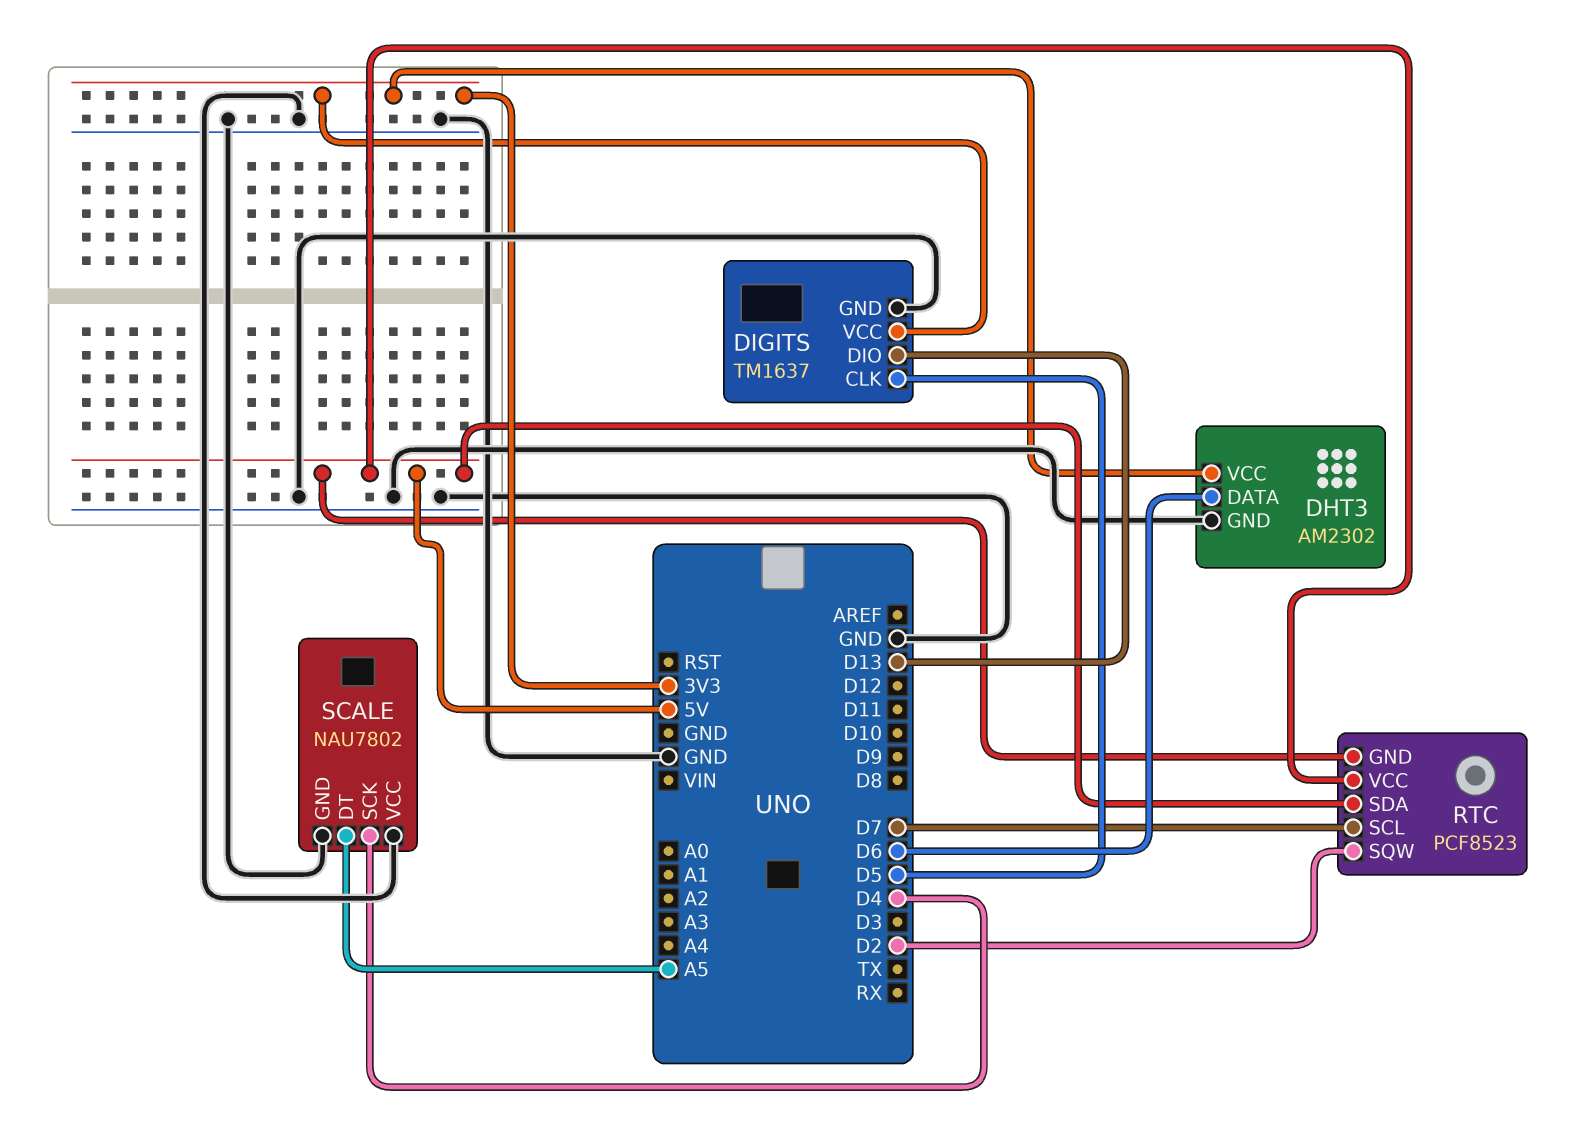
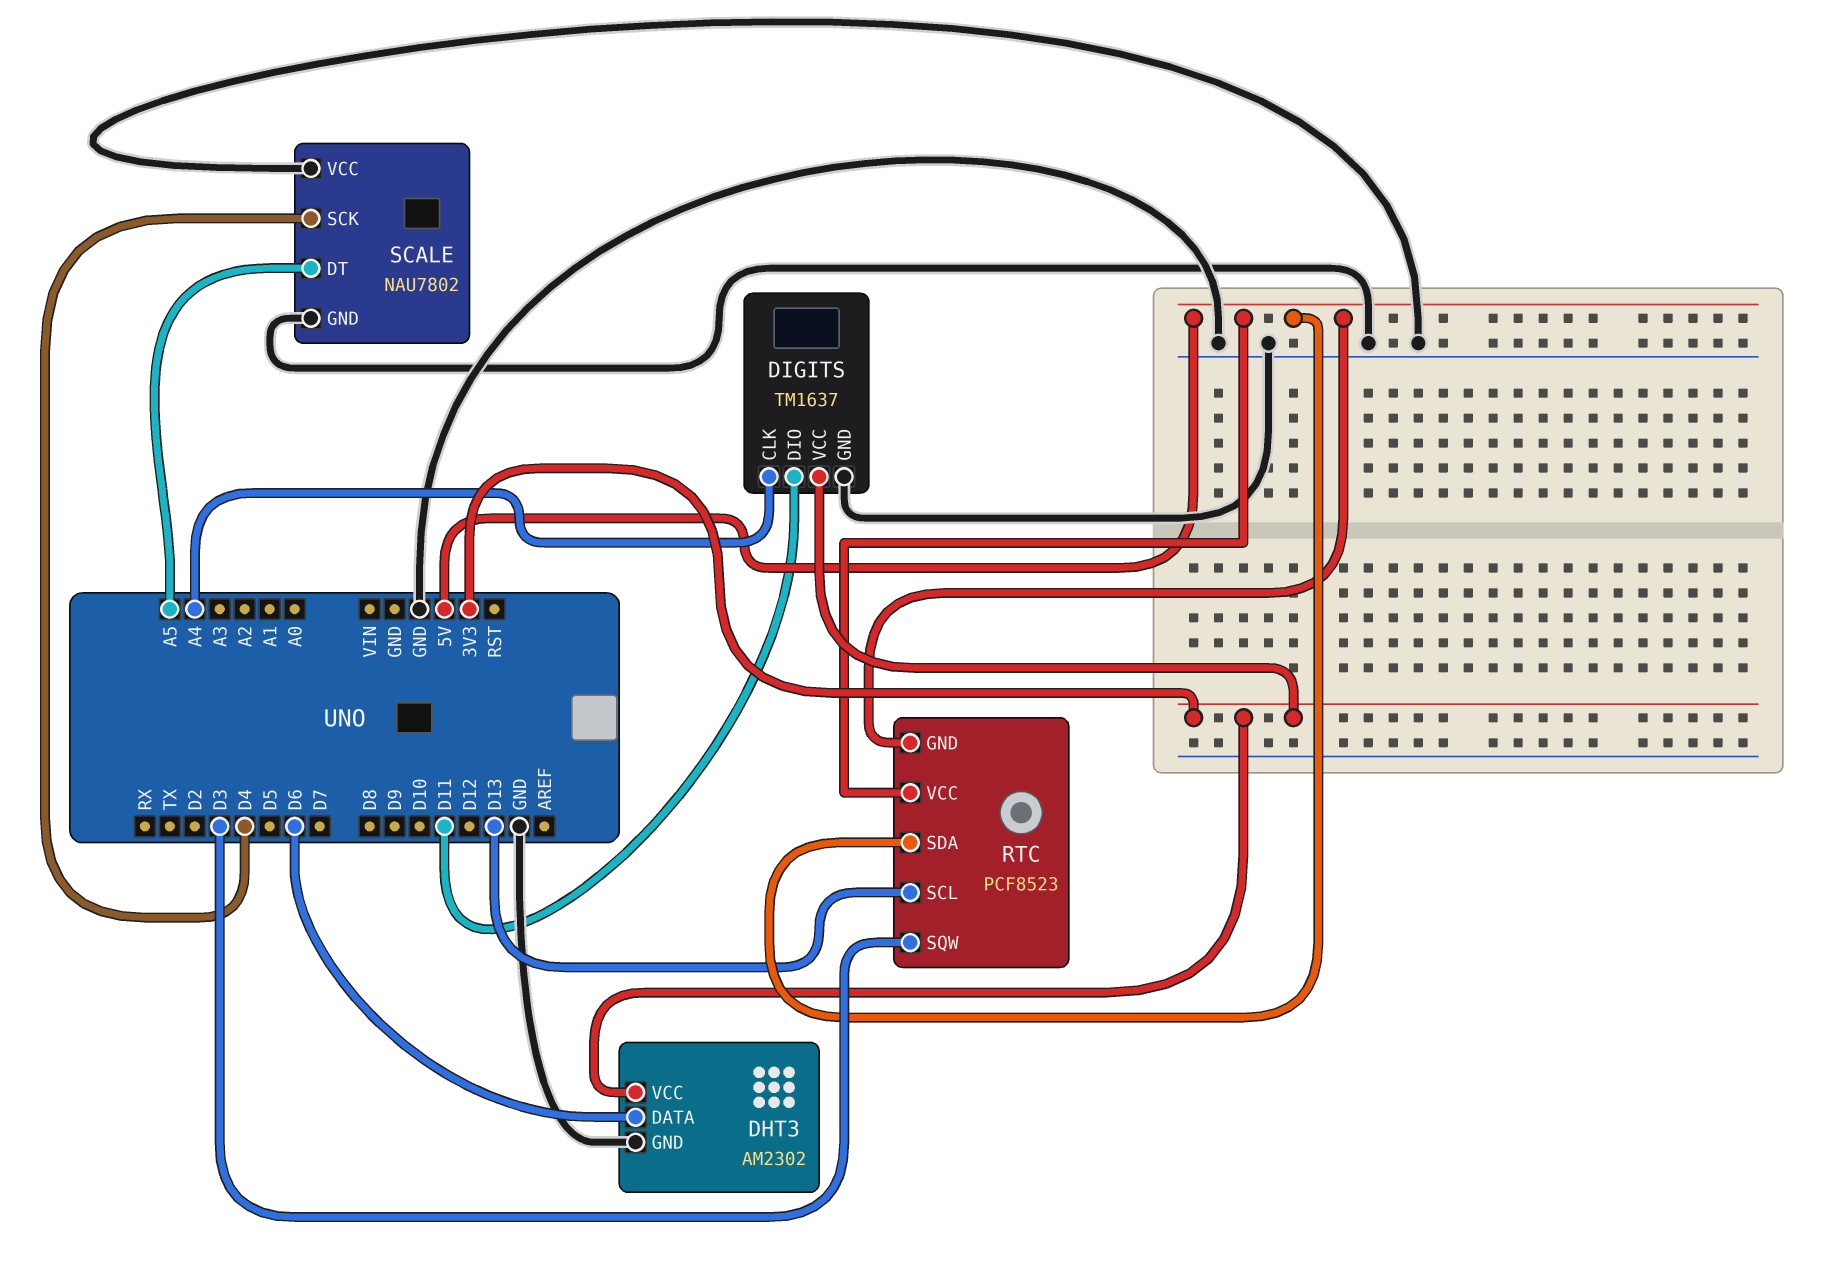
DIGITS pin CLK: D5 -> A4
DIGITS pin DIO: D13 -> D11
RTC pin SCL: D7 -> D13
RTC pin SQW: D2 -> D3

